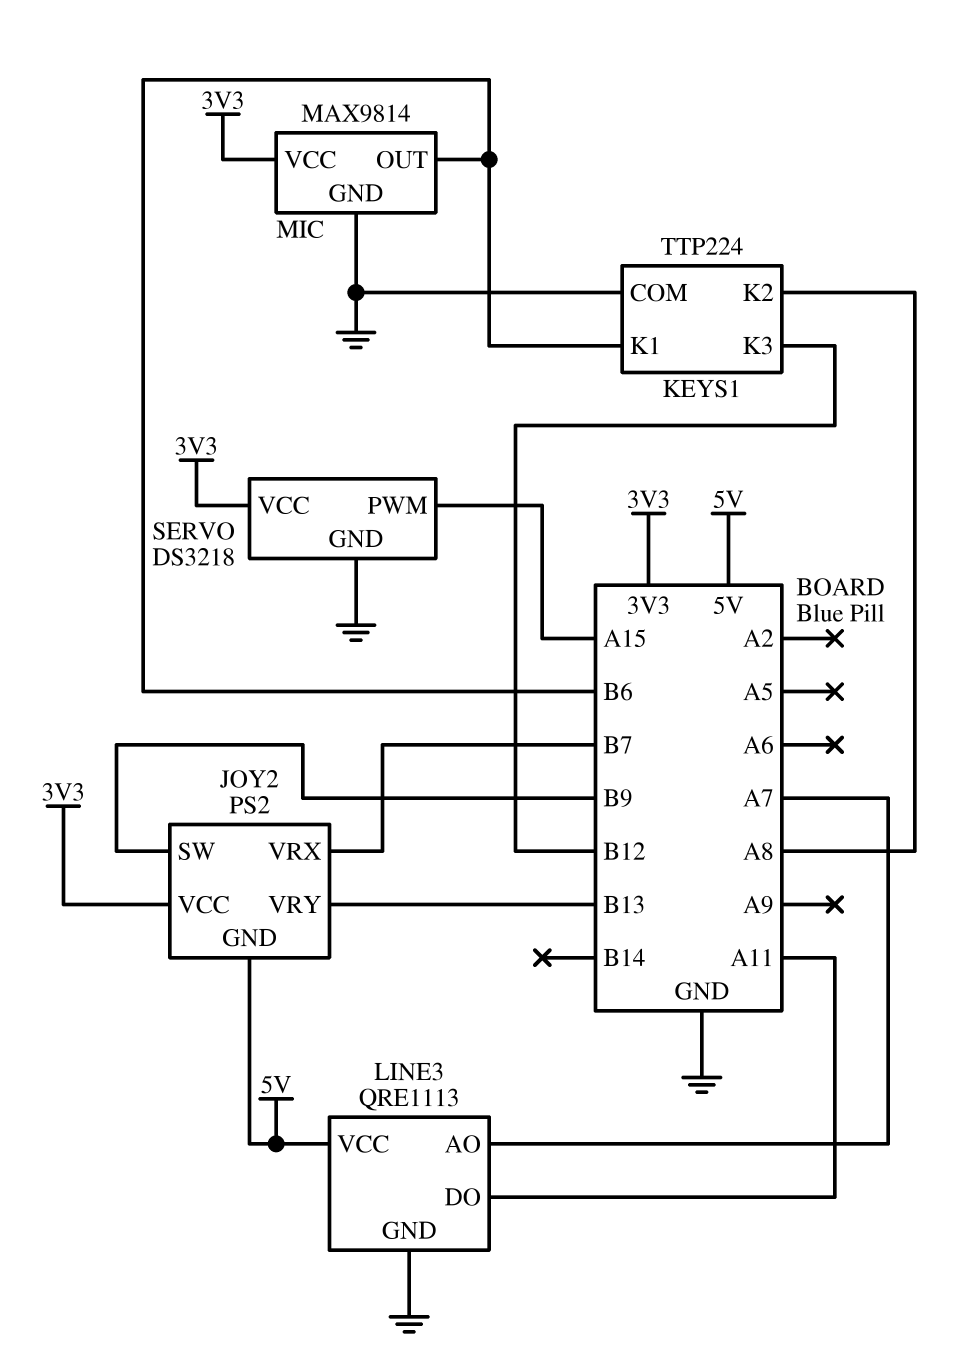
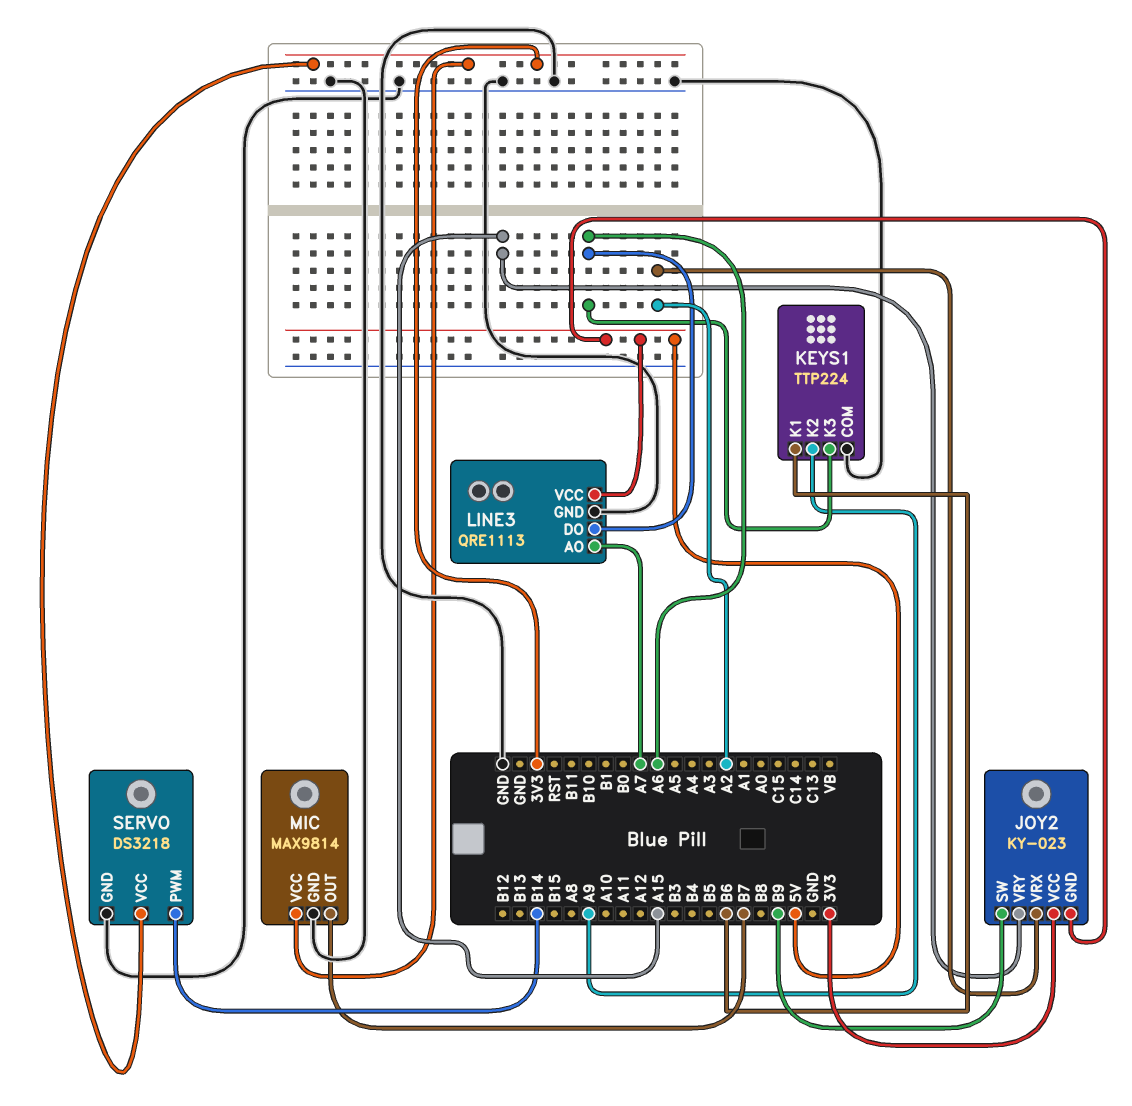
JOY2: PS2 -> KY-023
JOY2 pin VRX: B7 -> A2
JOY2 pin VRY: B13 -> A15
KEYS1 pin K2: A8 -> A9
KEYS1 pin K3: B12 -> A6
LINE3 pin DO: A11 -> A6
MIC pin OUT: B6 -> B7
SERVO pin PWM: A15 -> B14

